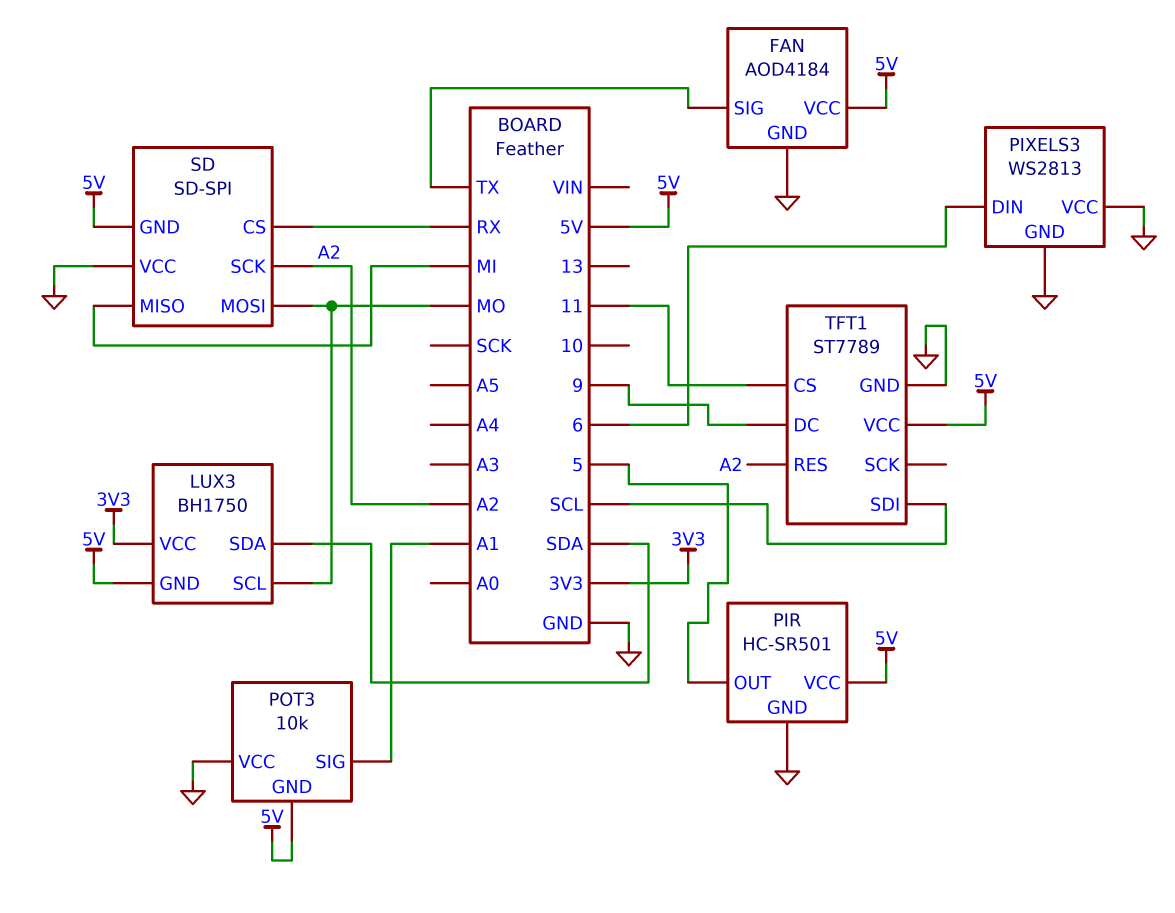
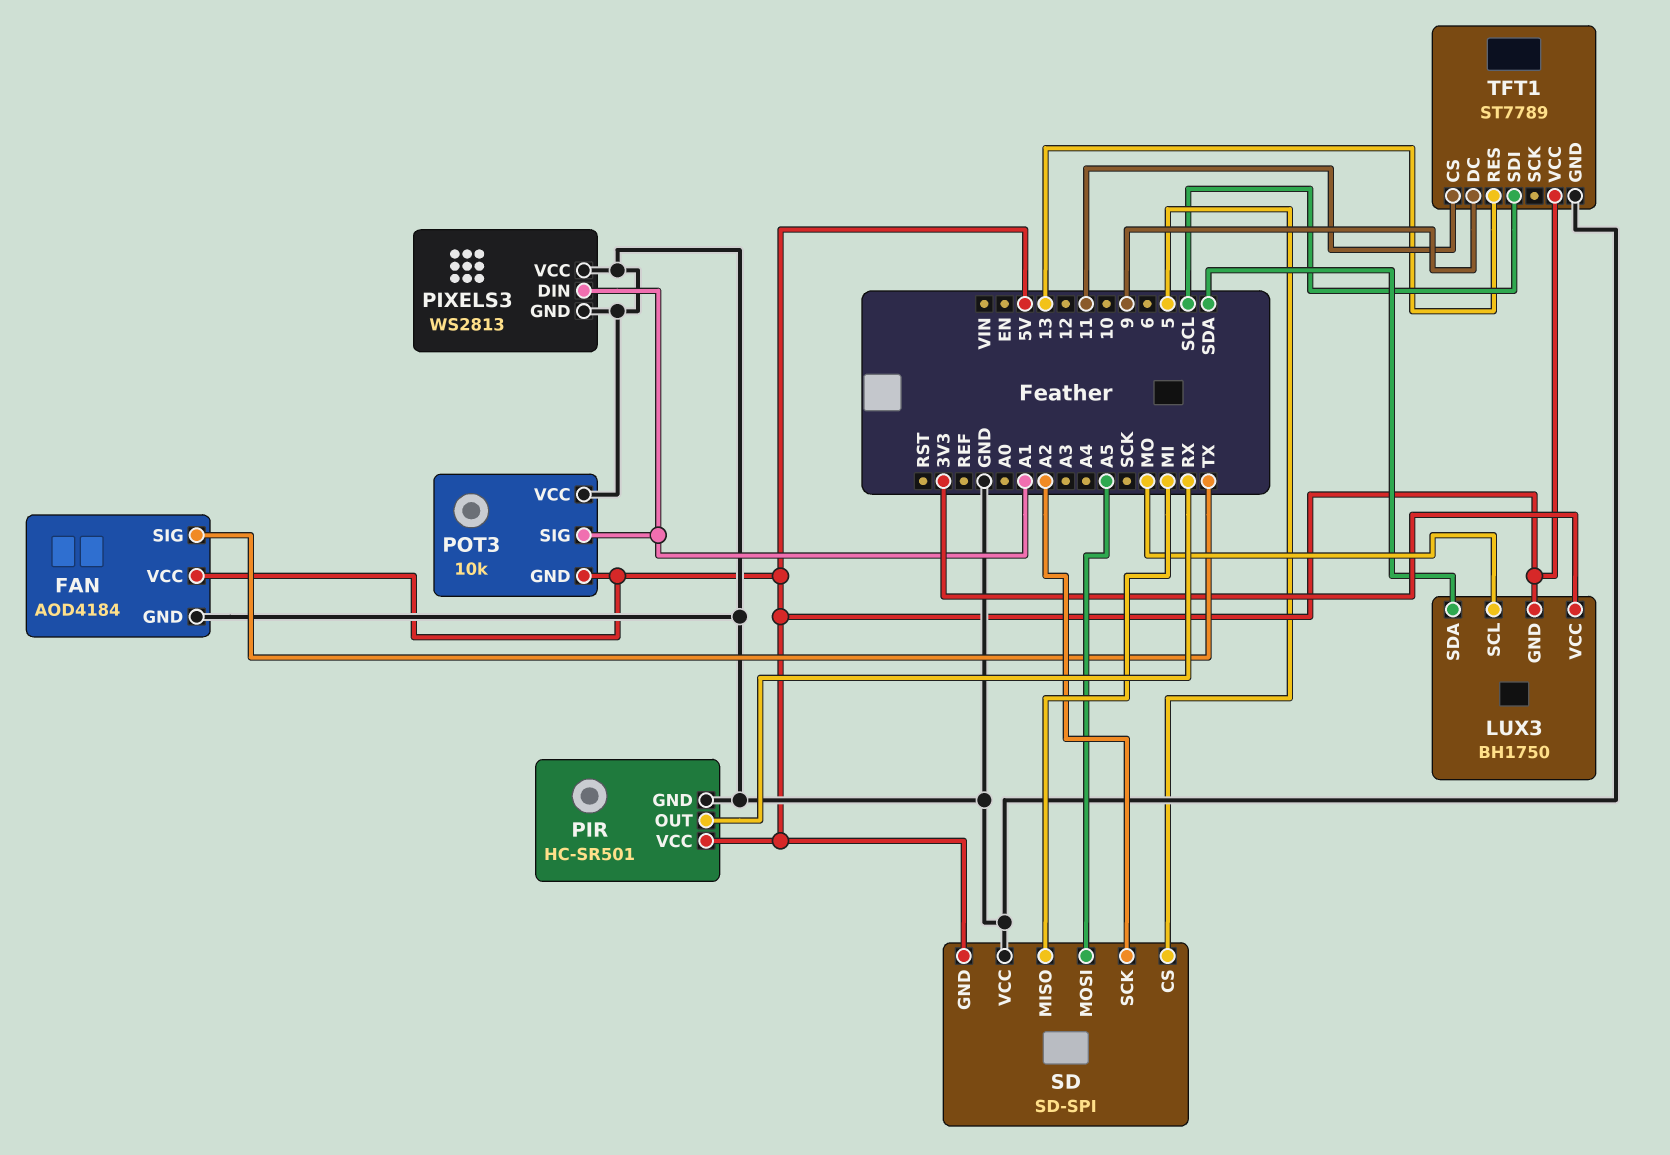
PIR pin OUT: 5 -> RX
PIXELS3 pin DIN: 6 -> A1
SD pin CS: RX -> 5
SD pin MOSI: MO -> A5
TFT1 pin RES: A2 -> 13

